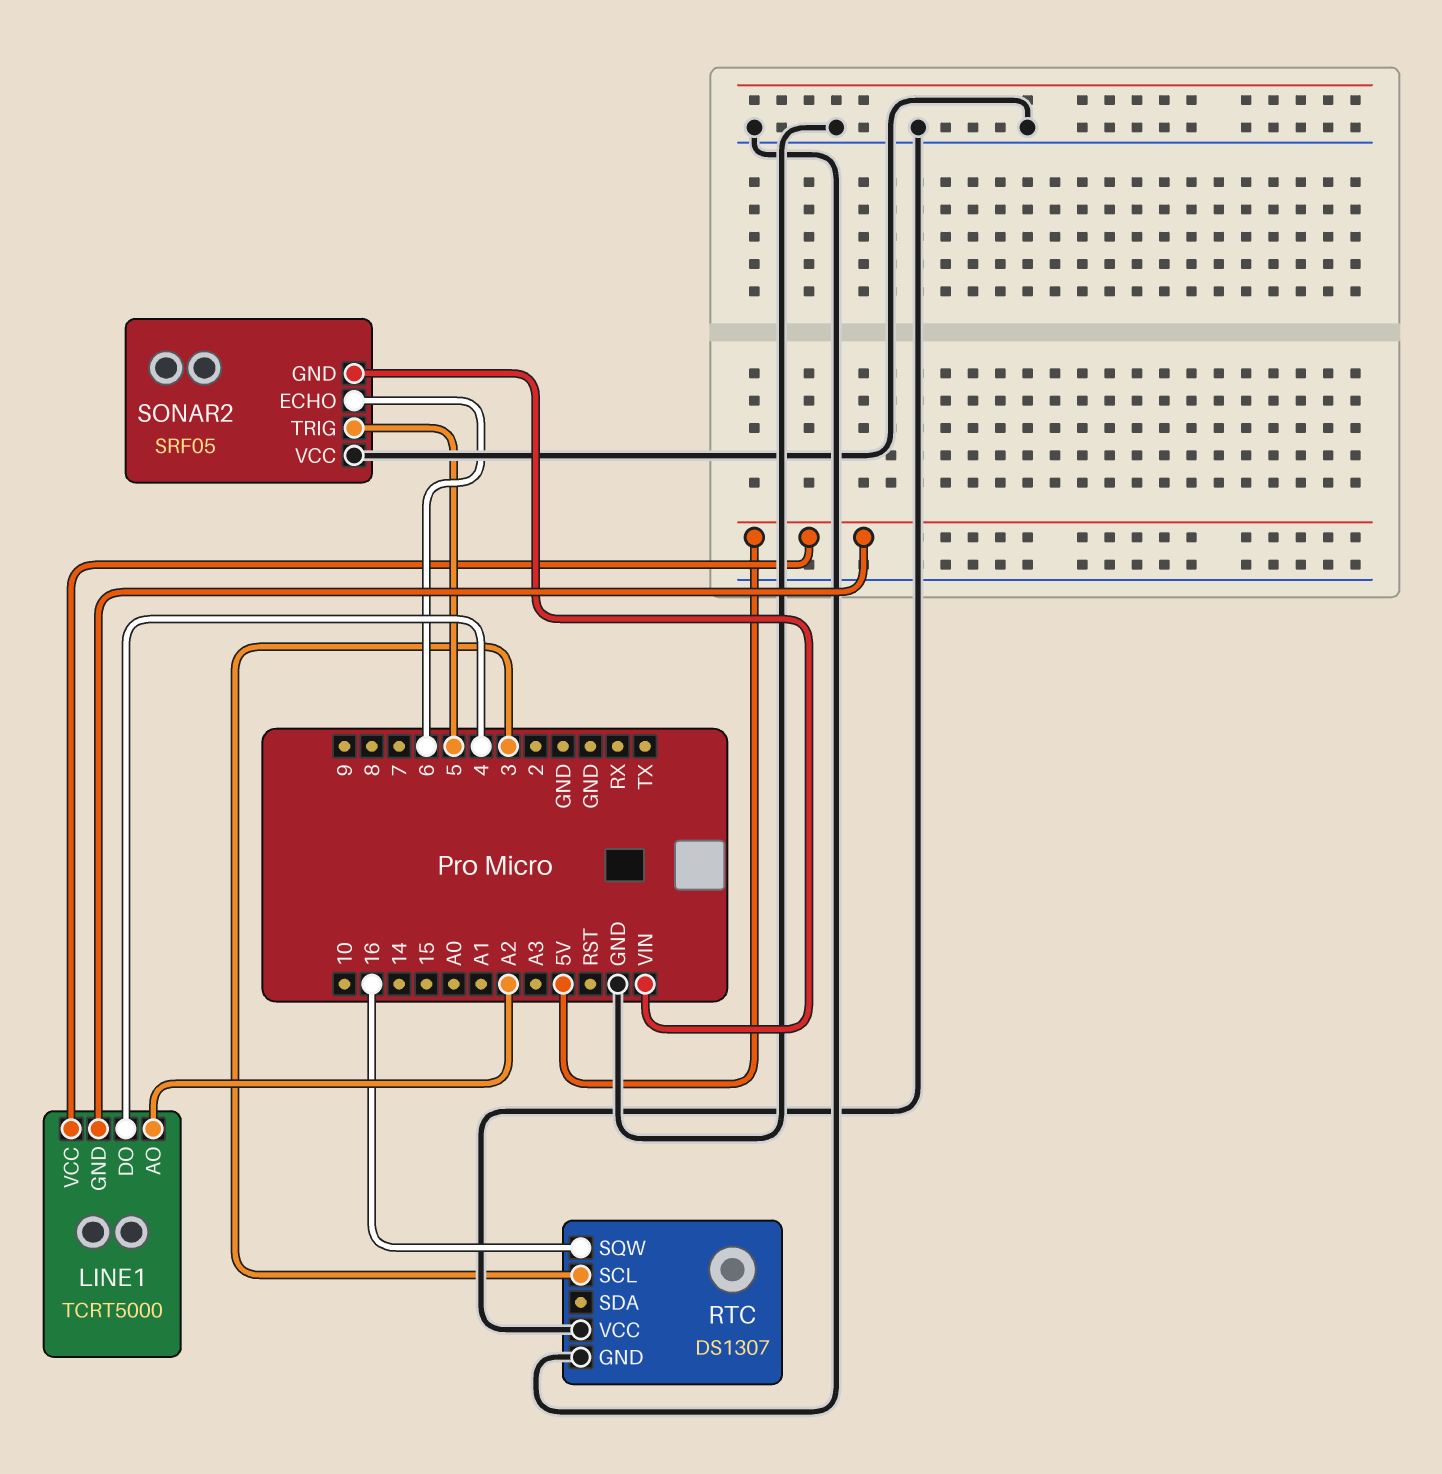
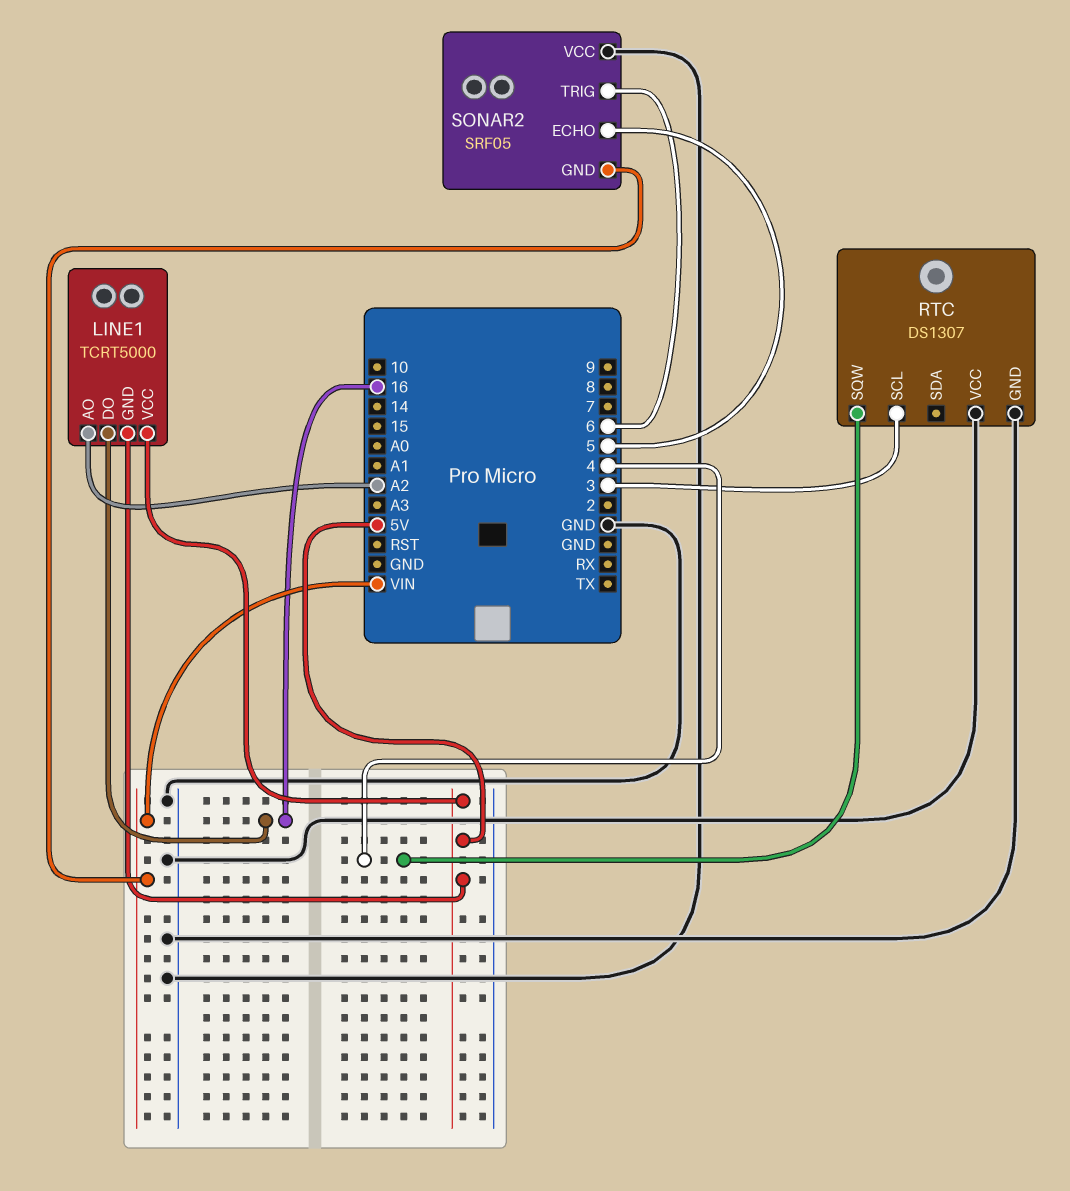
LINE1 pin DO: 4 -> 16
RTC pin SQW: 16 -> 4
SONAR2 pin ECHO: 6 -> 5
SONAR2 pin TRIG: 5 -> 6

